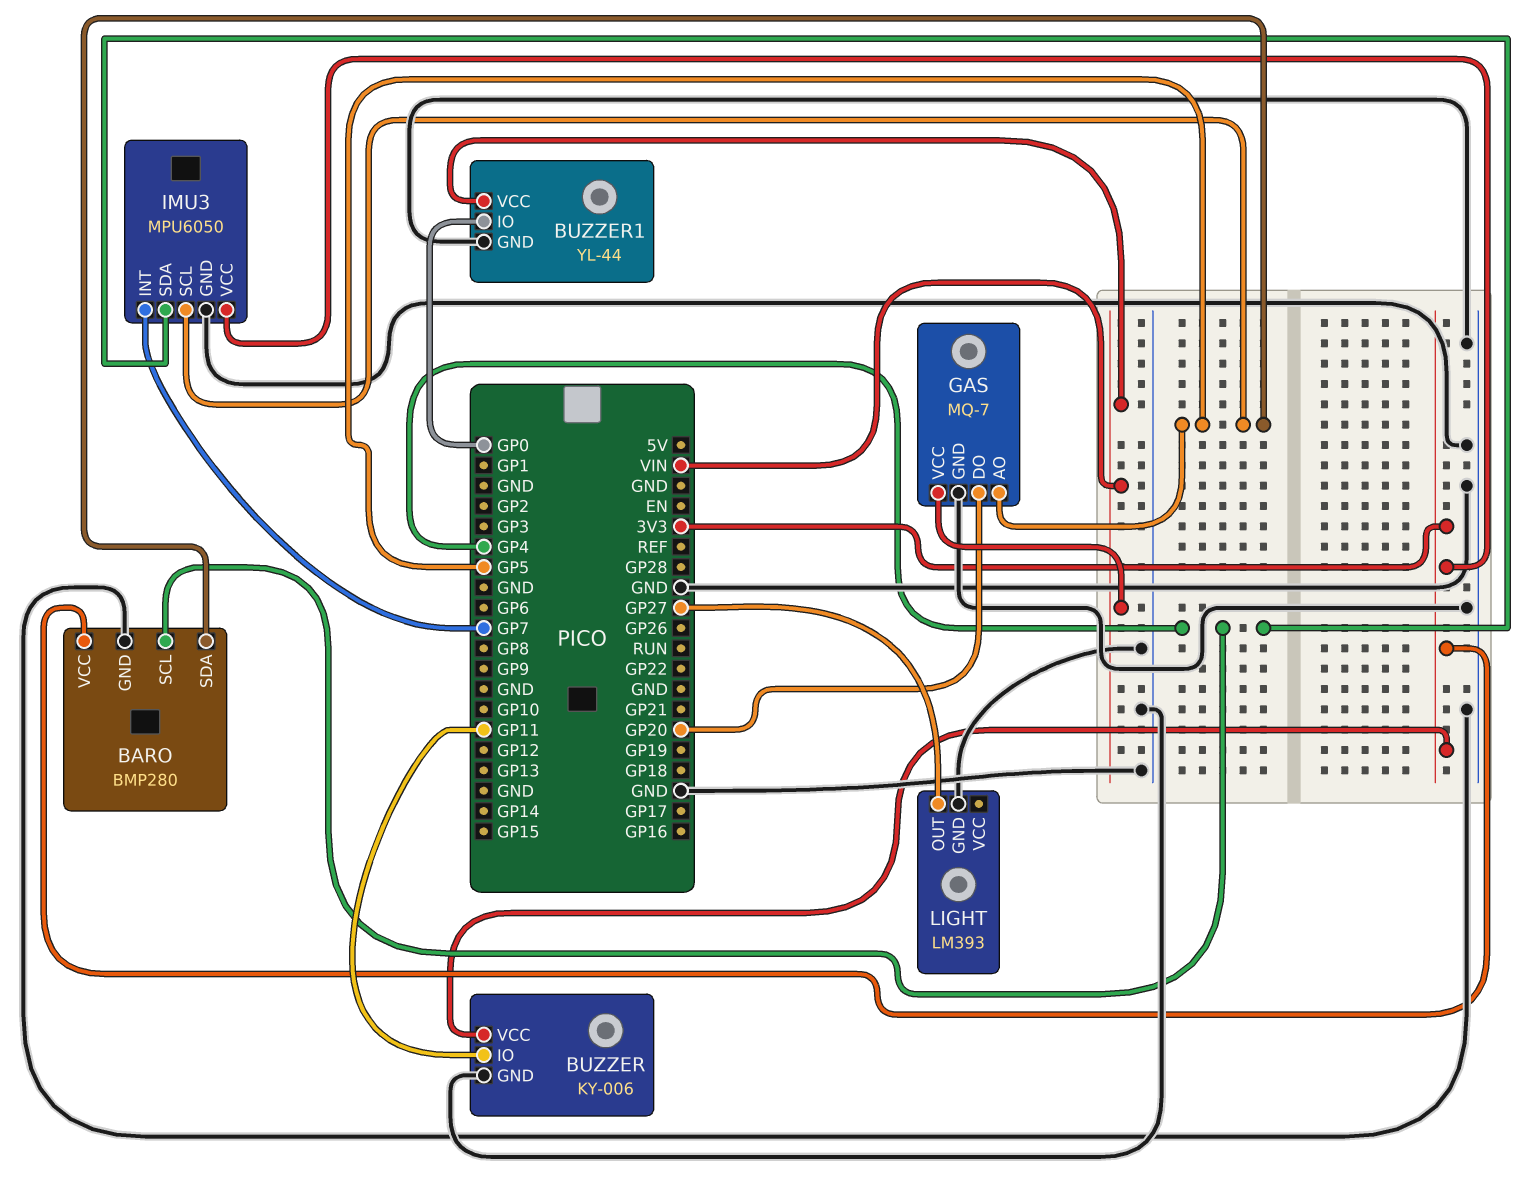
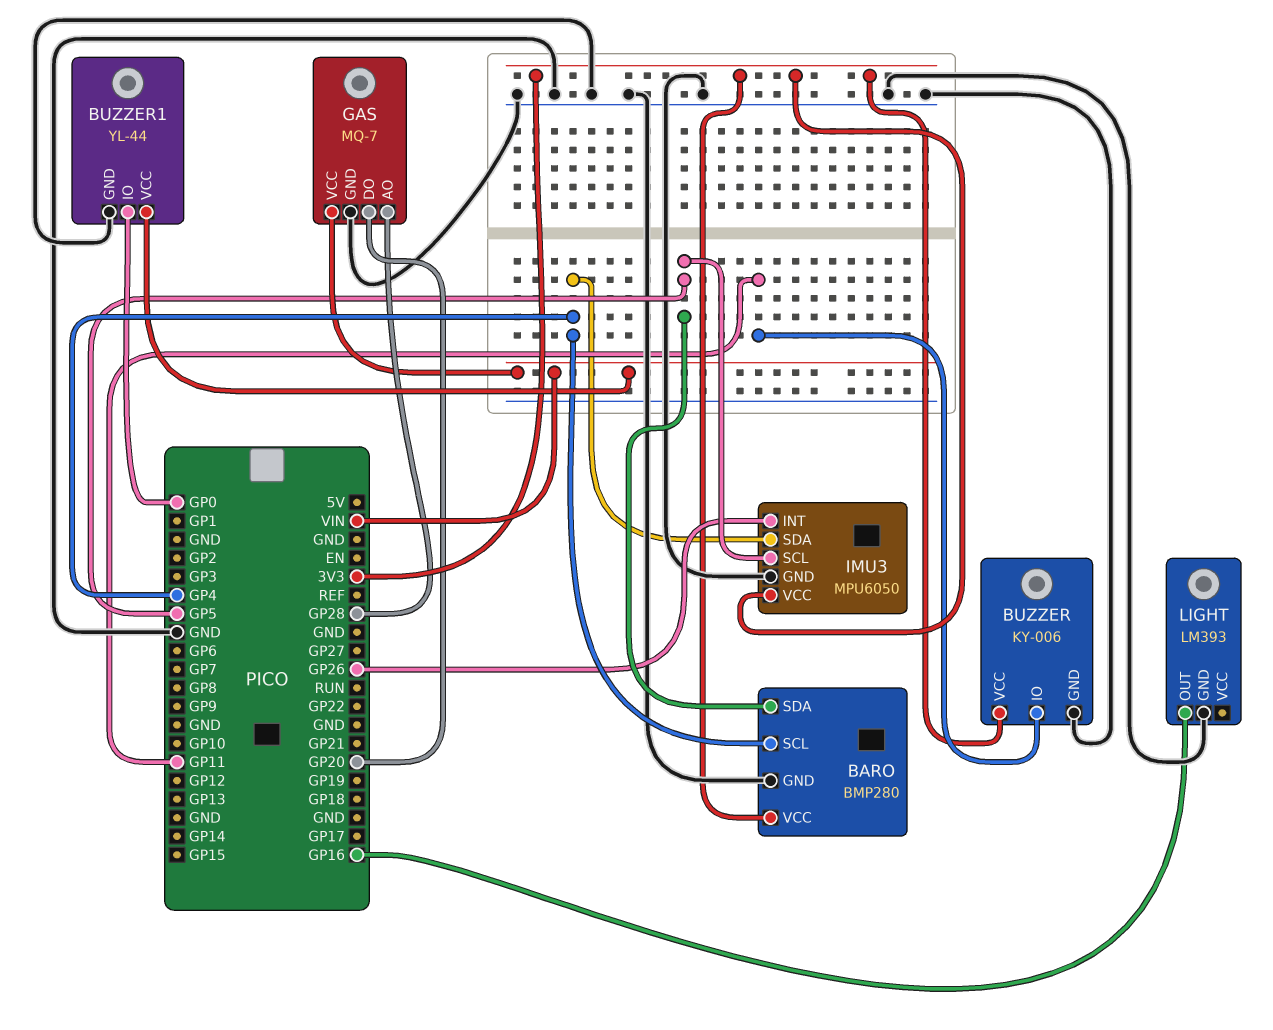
GAS pin AO: GP5 -> GP28
IMU3 pin INT: GP7 -> GP26
LIGHT pin OUT: GP27 -> GP16

